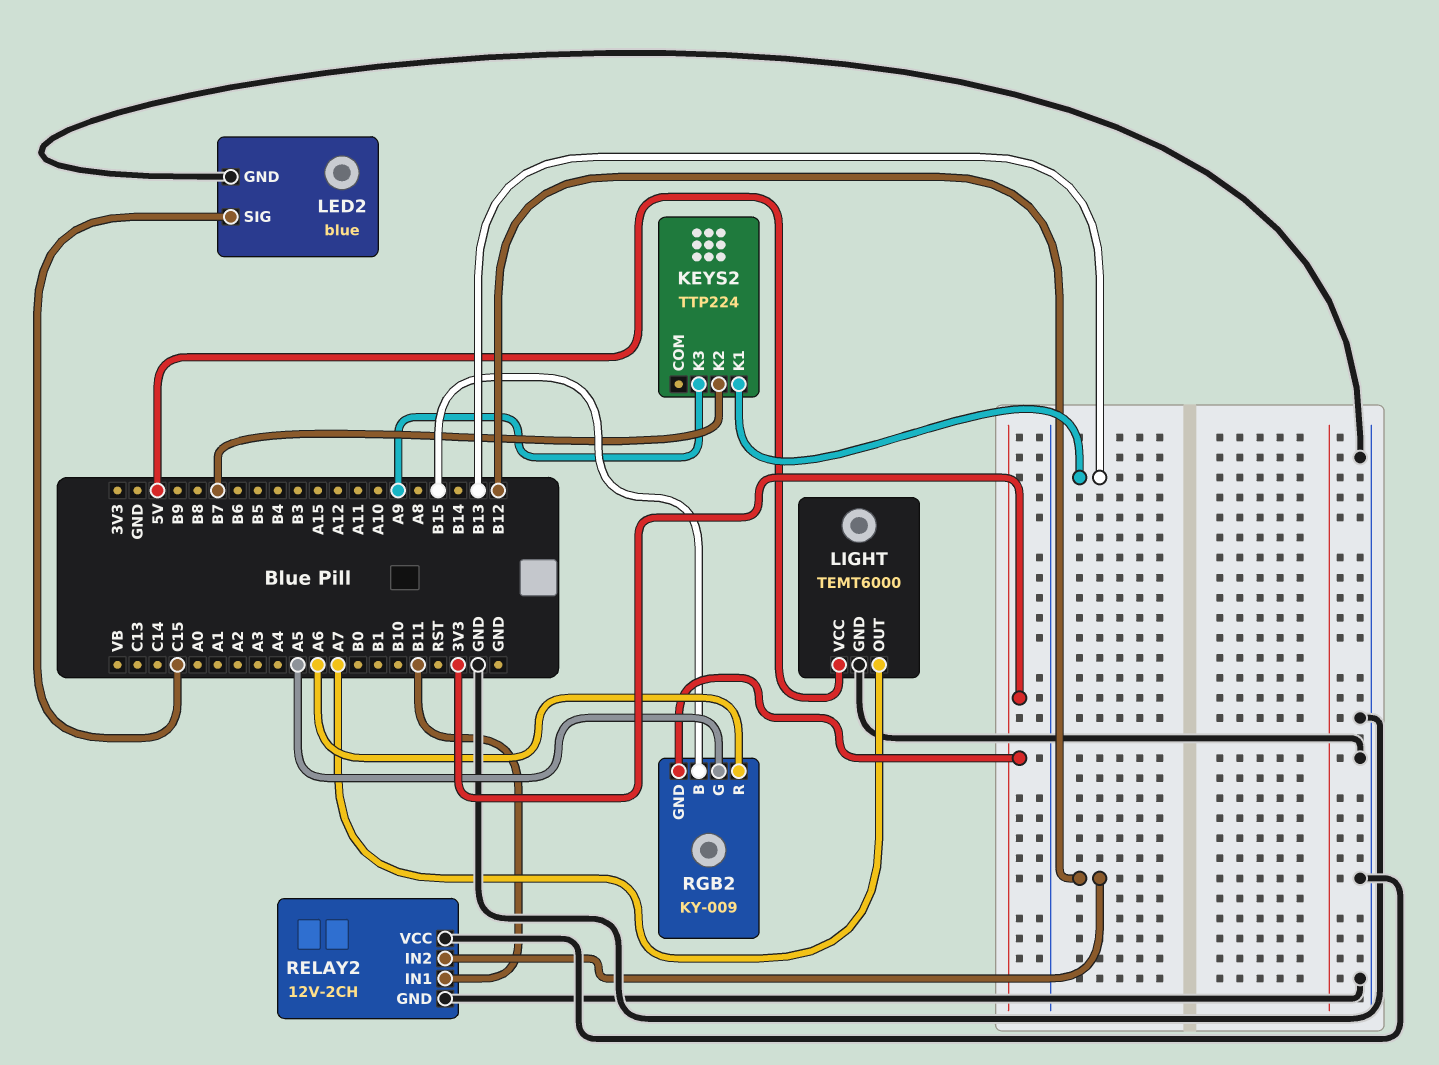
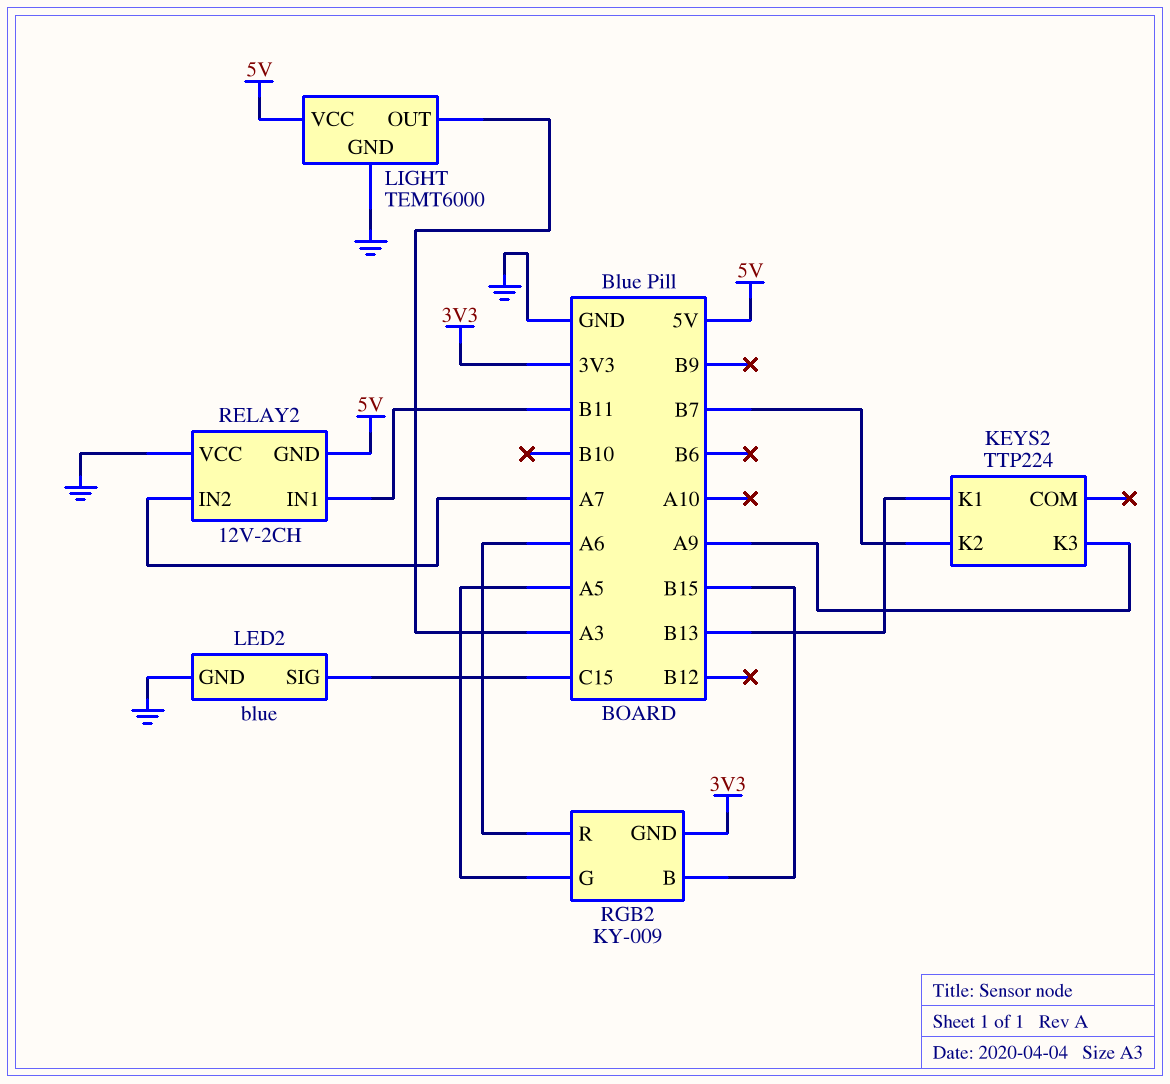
LIGHT pin OUT: A7 -> A3
RELAY2 pin GND: GND -> 5V
RELAY2 pin IN2: B12 -> A7

